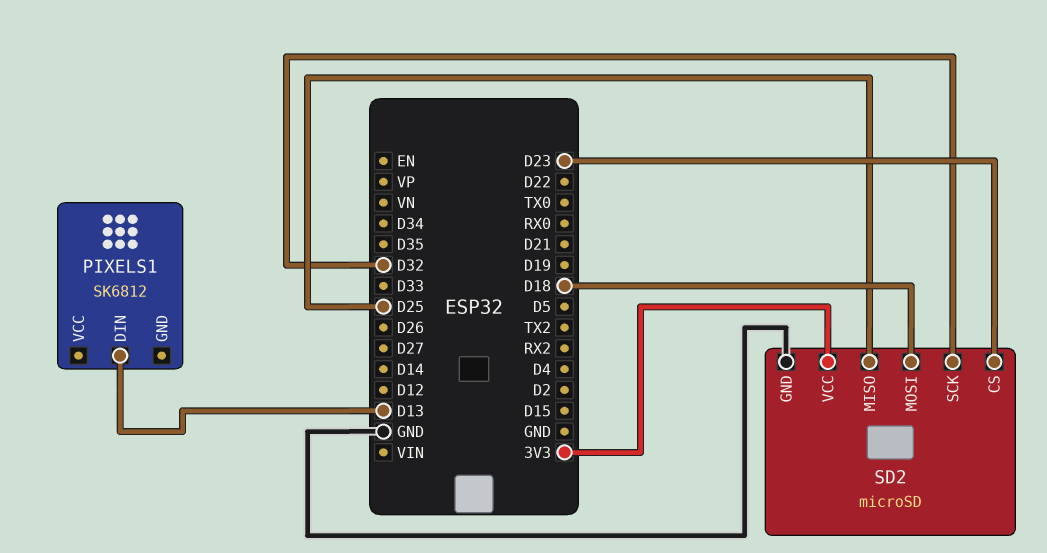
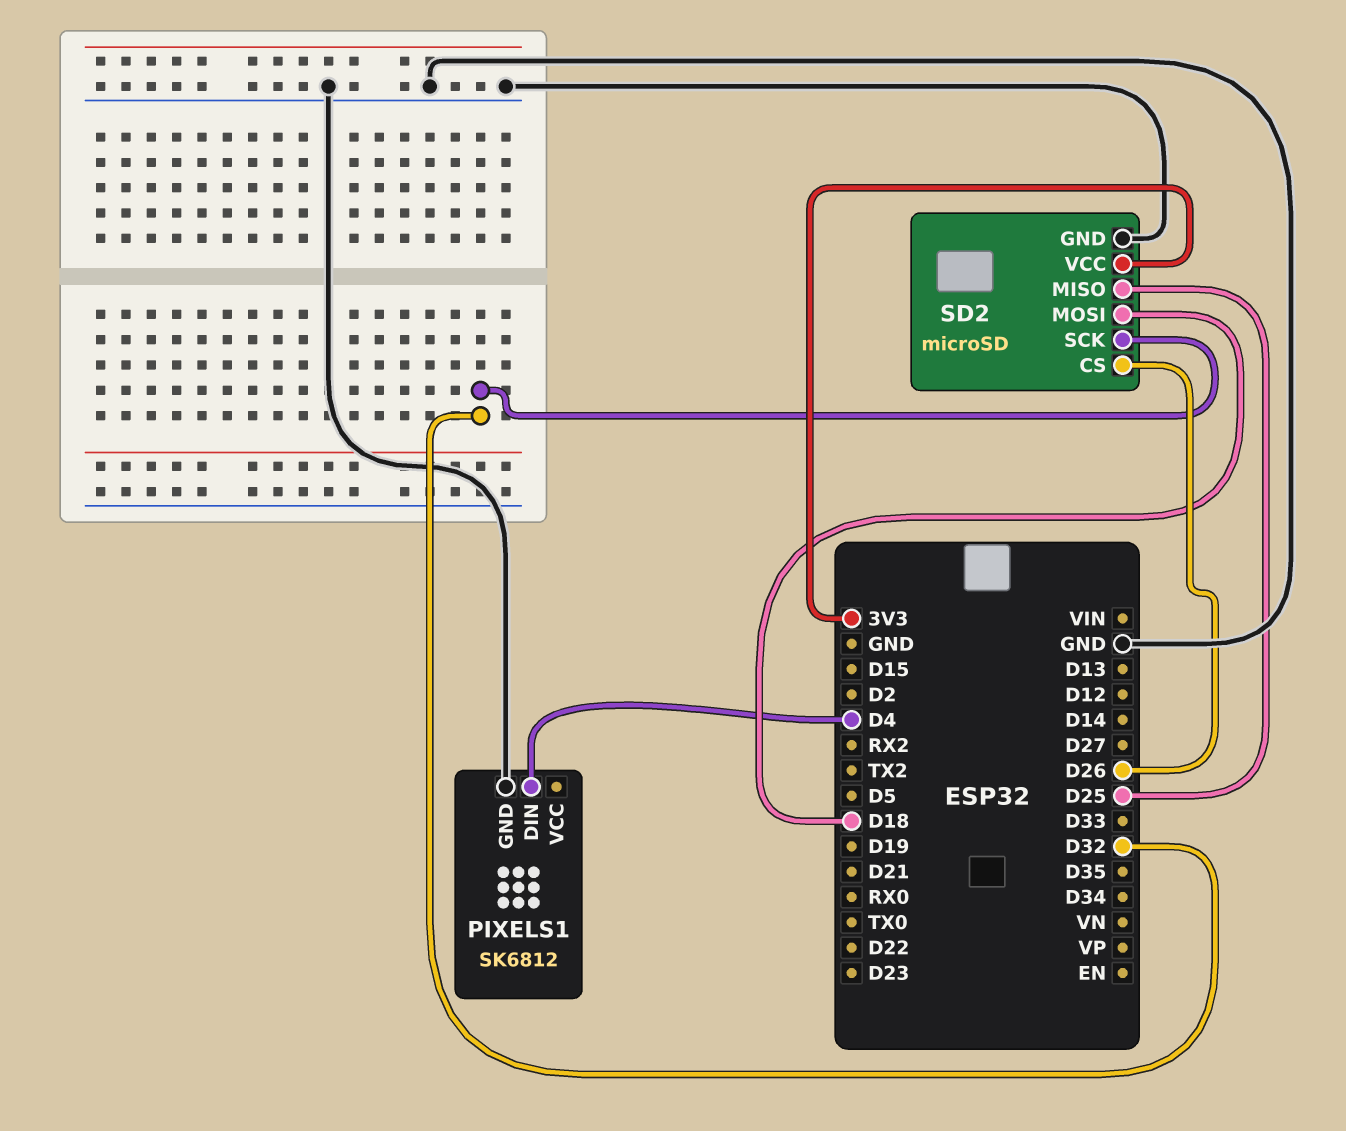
PIXELS1 pin DIN: D13 -> D4
PIXELS1 pin GND: none -> GND
SD2 pin CS: D23 -> D26

